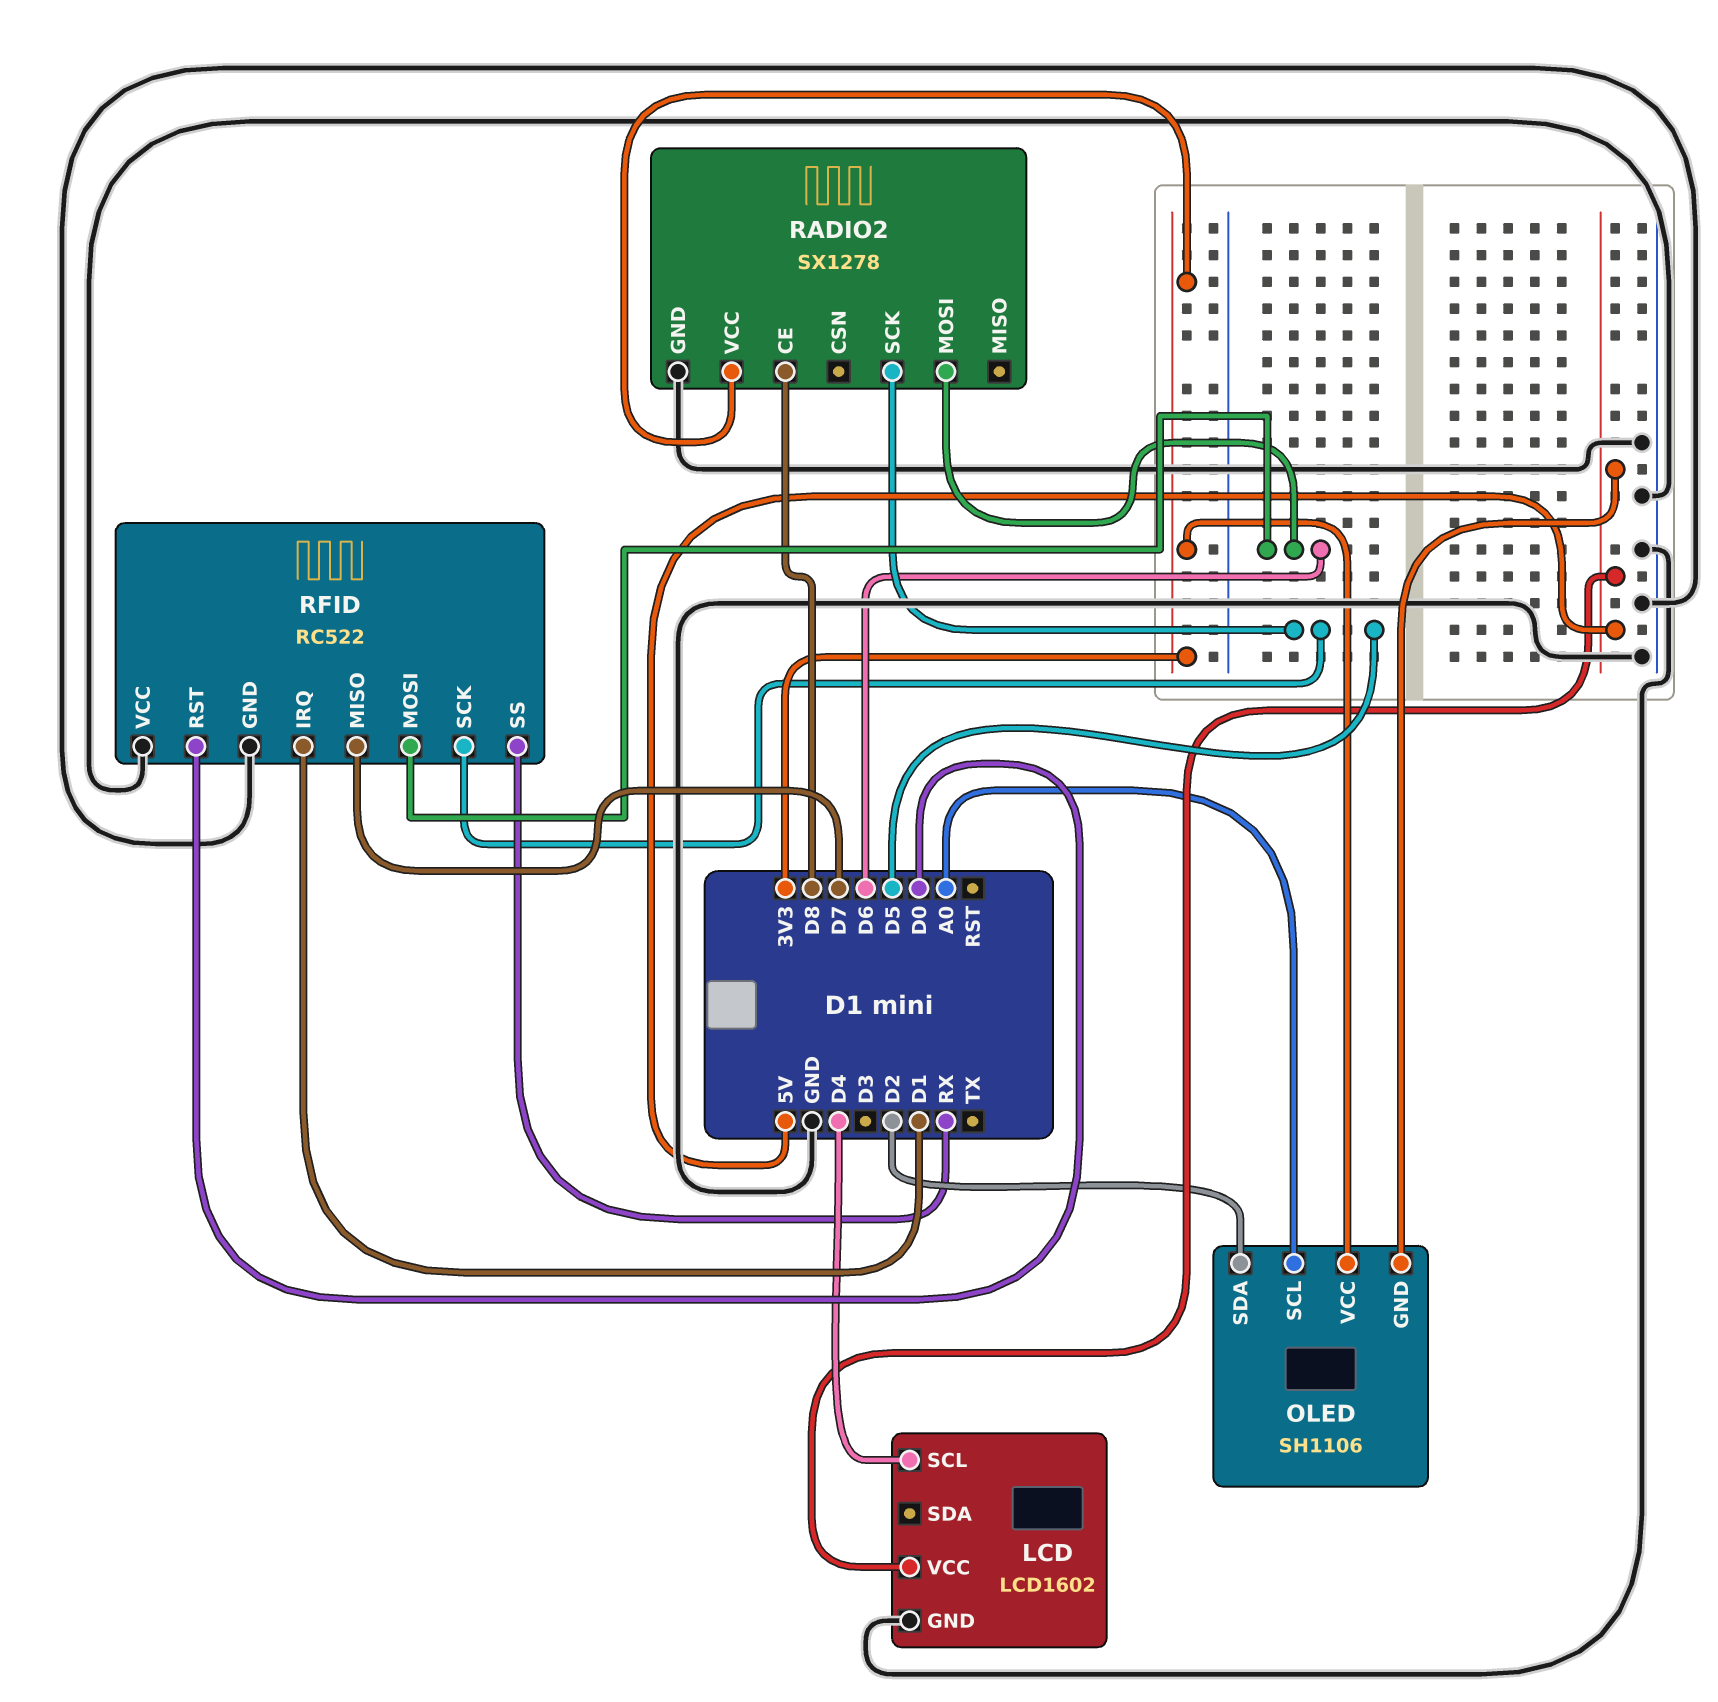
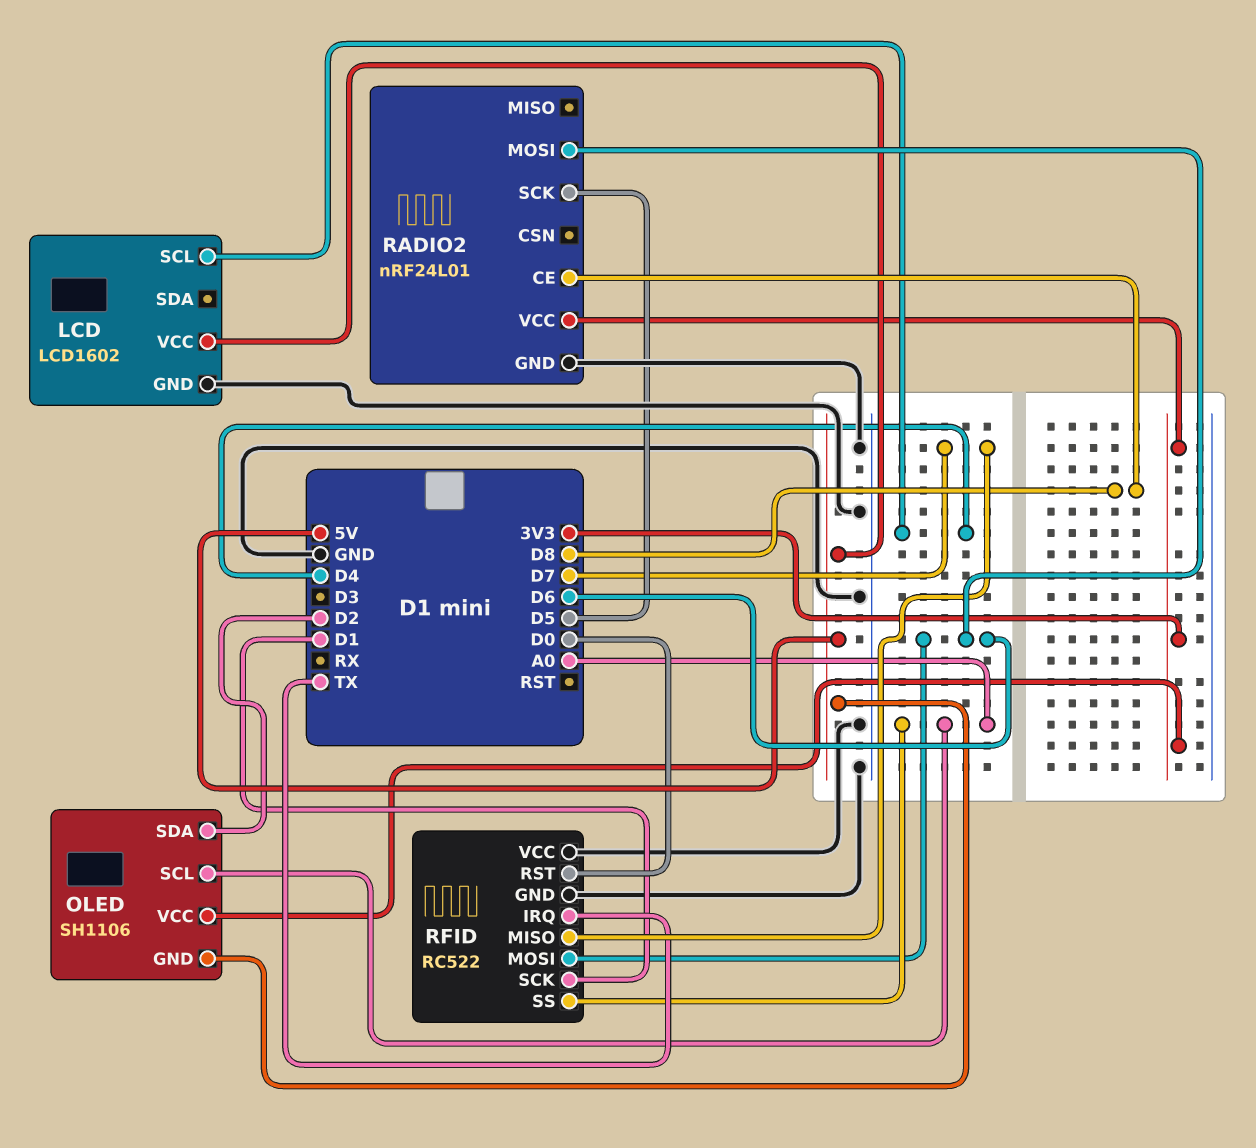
RADIO2: SX1278 -> nRF24L01
RFID pin IRQ: D1 -> TX
RFID pin SCK: D5 -> D1
RFID pin SS: RX -> A0

